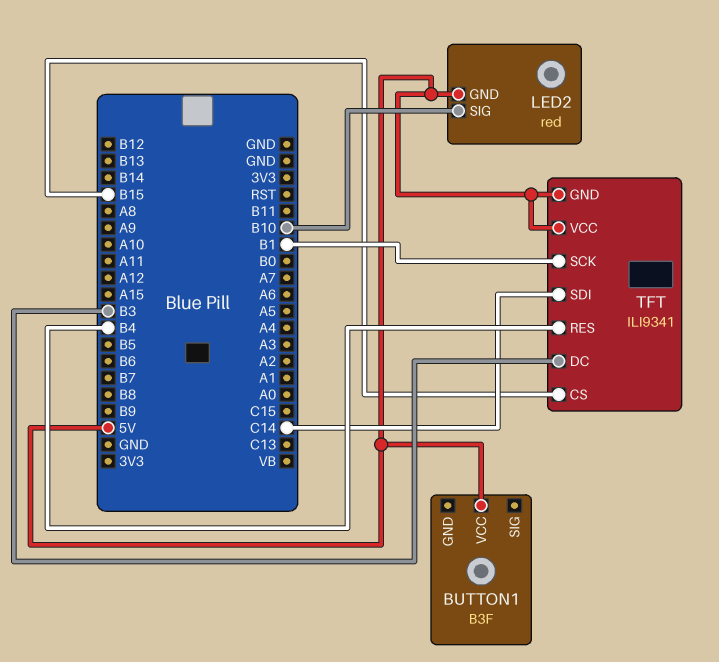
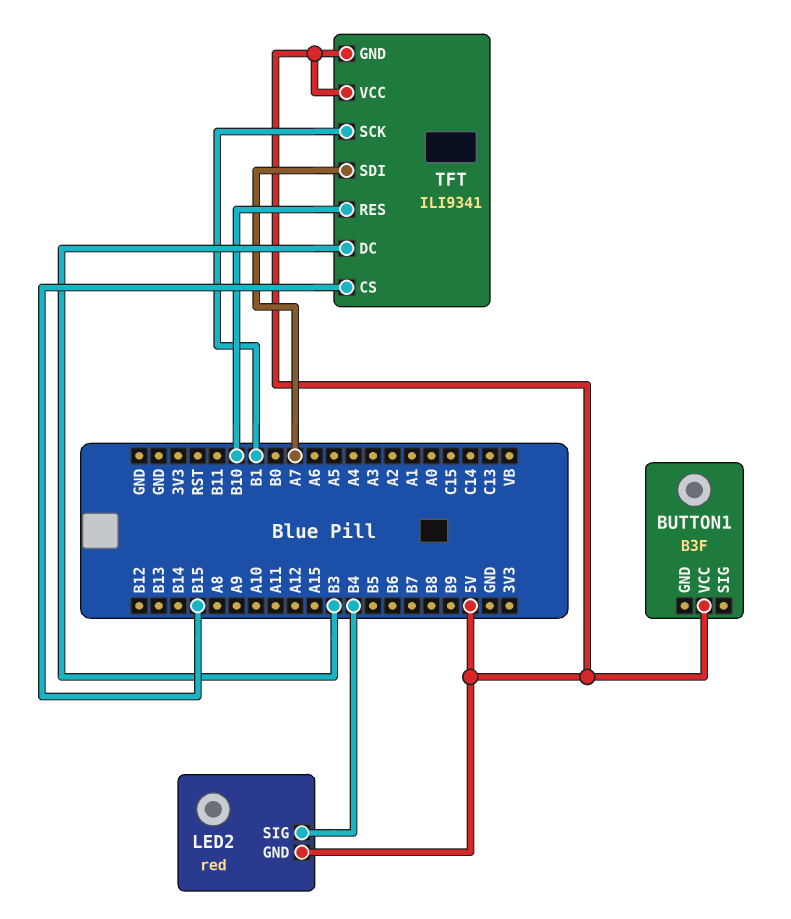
LED2 pin SIG: B10 -> B4
TFT pin RES: B4 -> B10
TFT pin SDI: C14 -> A7

